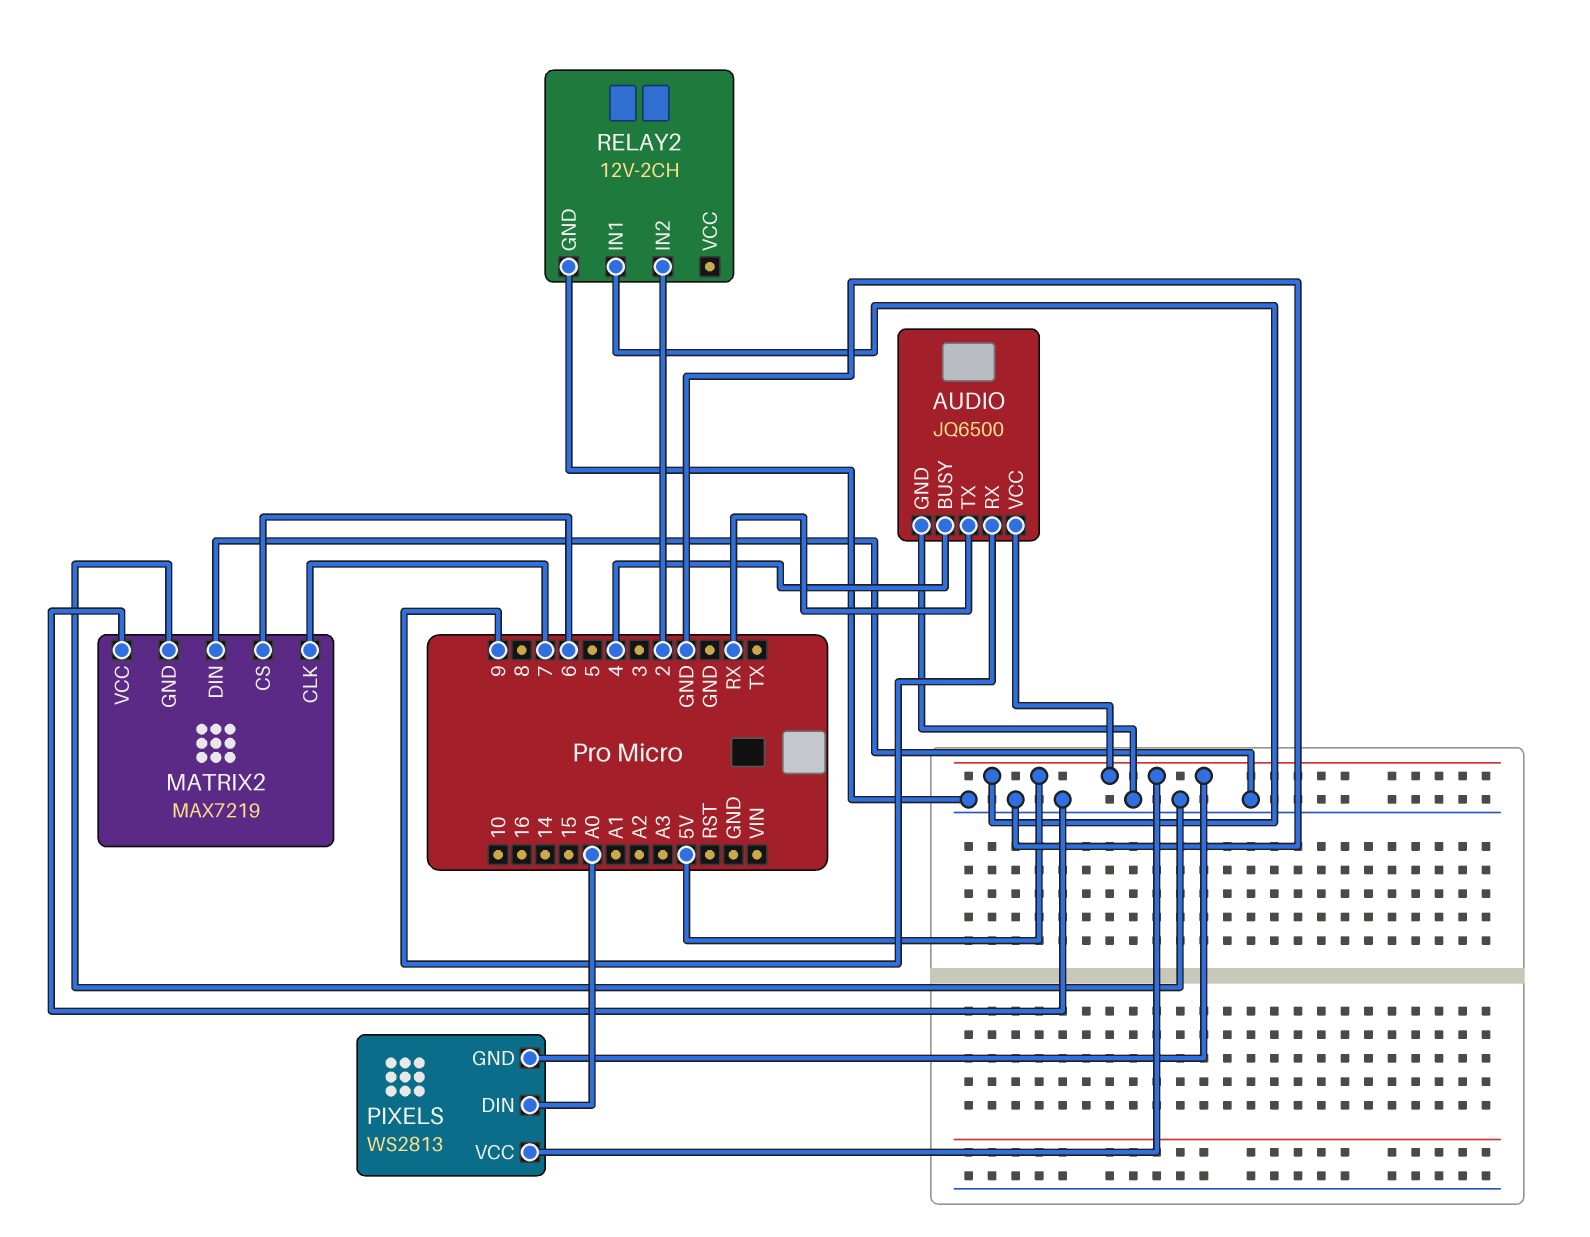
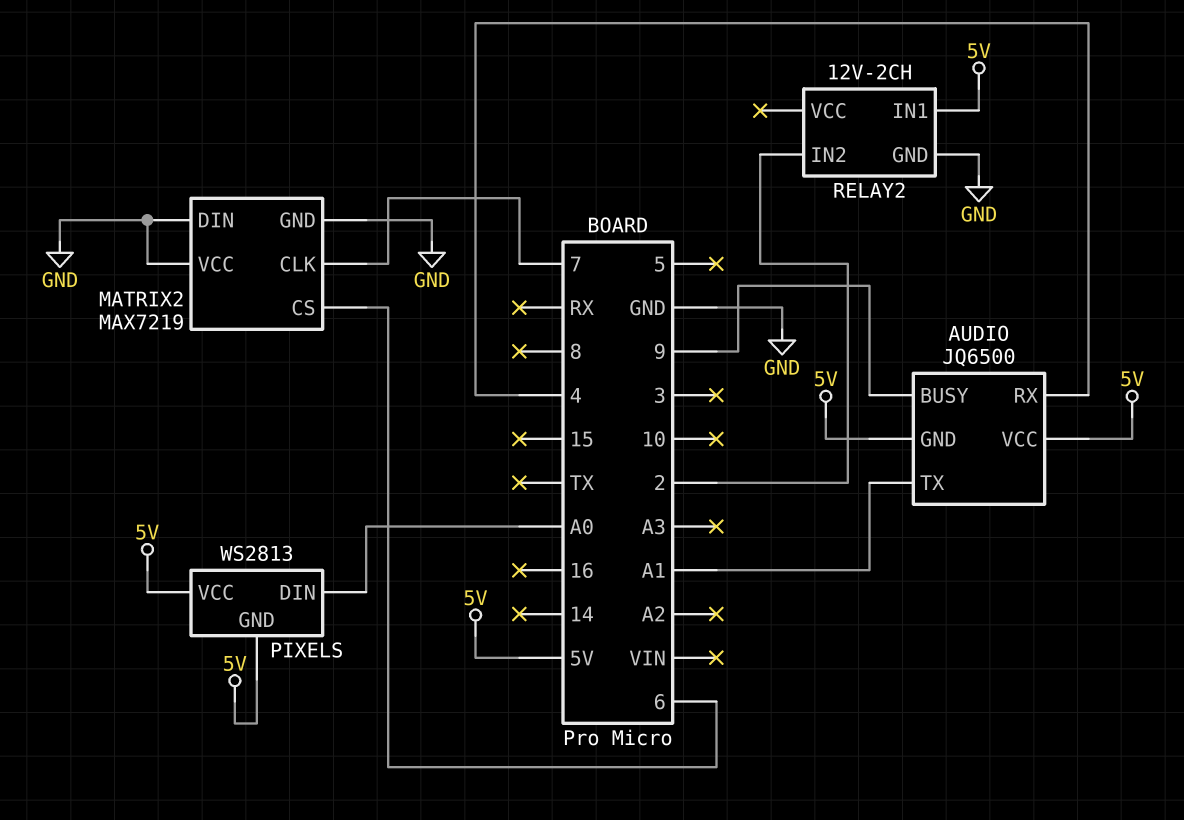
AUDIO pin BUSY: 4 -> 9
AUDIO pin GND: GND -> 5V
AUDIO pin RX: 9 -> 4
AUDIO pin TX: RX -> A1

